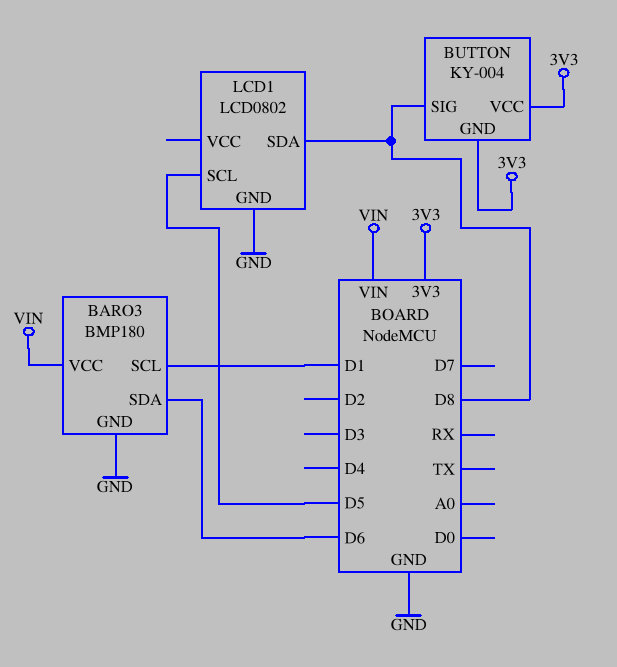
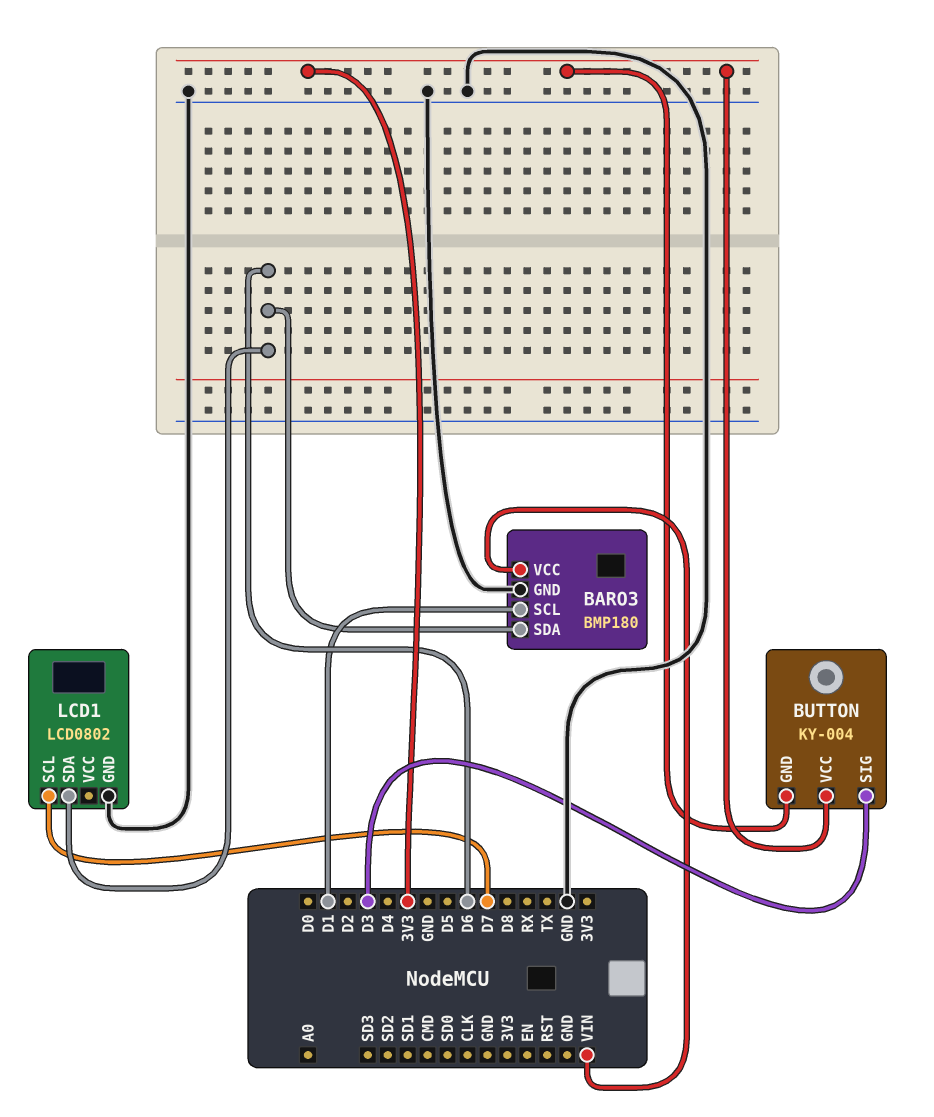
BUTTON pin SIG: D8 -> D3
LCD1 pin SCL: D5 -> D7
LCD1 pin SDA: D8 -> D6

